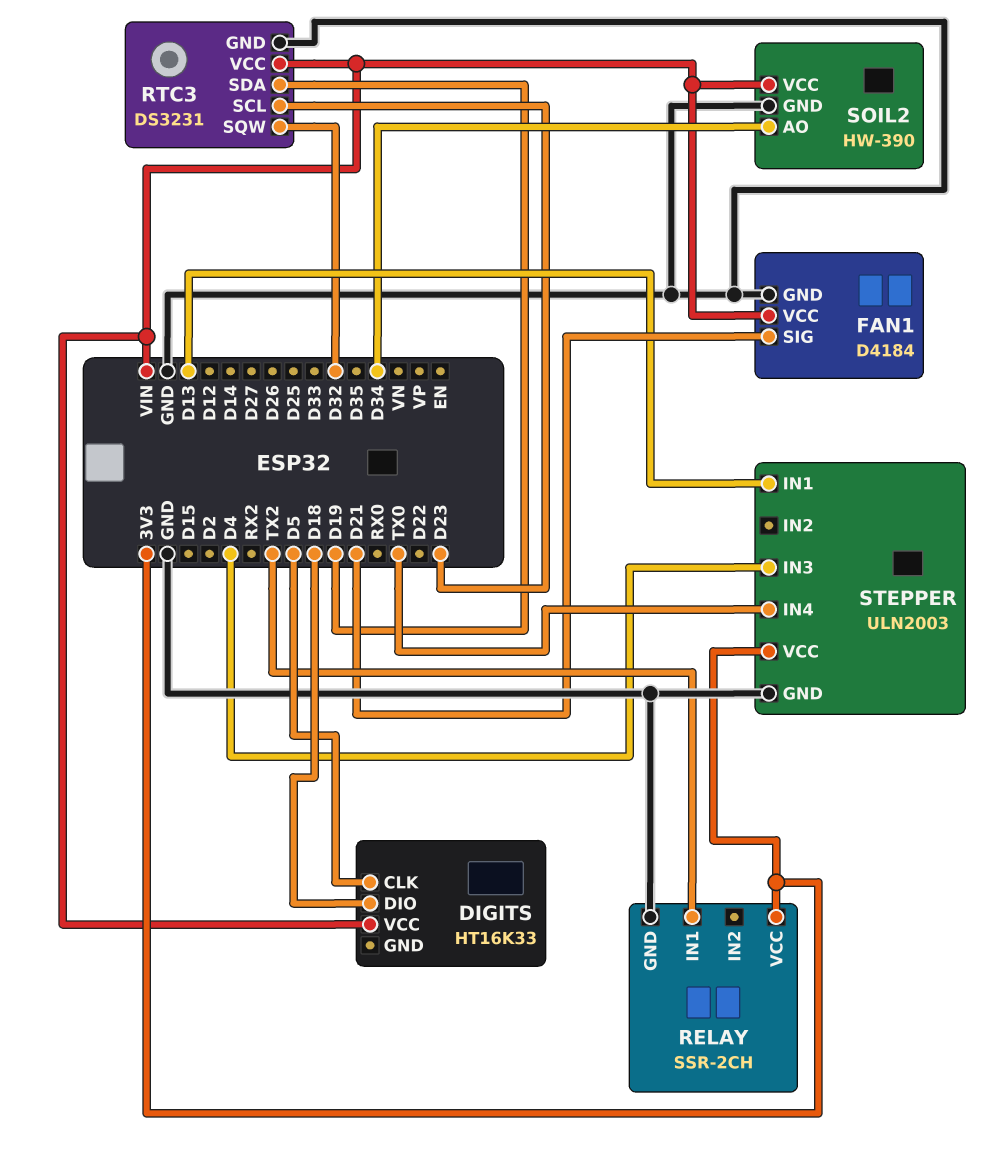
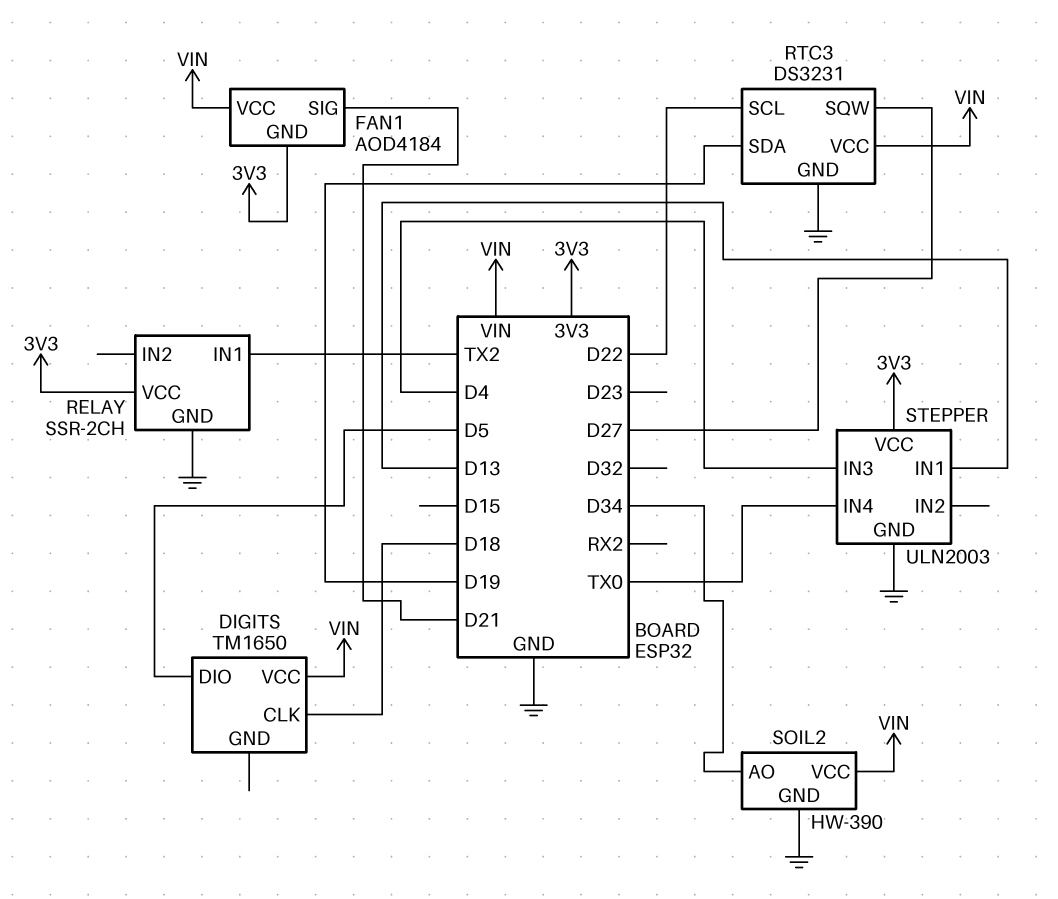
DIGITS: HT16K33 -> TM1650
DIGITS pin CLK: D5 -> D18
DIGITS pin DIO: D18 -> D5
FAN1: D4184 -> AOD4184
FAN1 pin GND: GND -> 3V3
RTC3 pin SCL: D23 -> D22
RTC3 pin SQW: D32 -> D27

